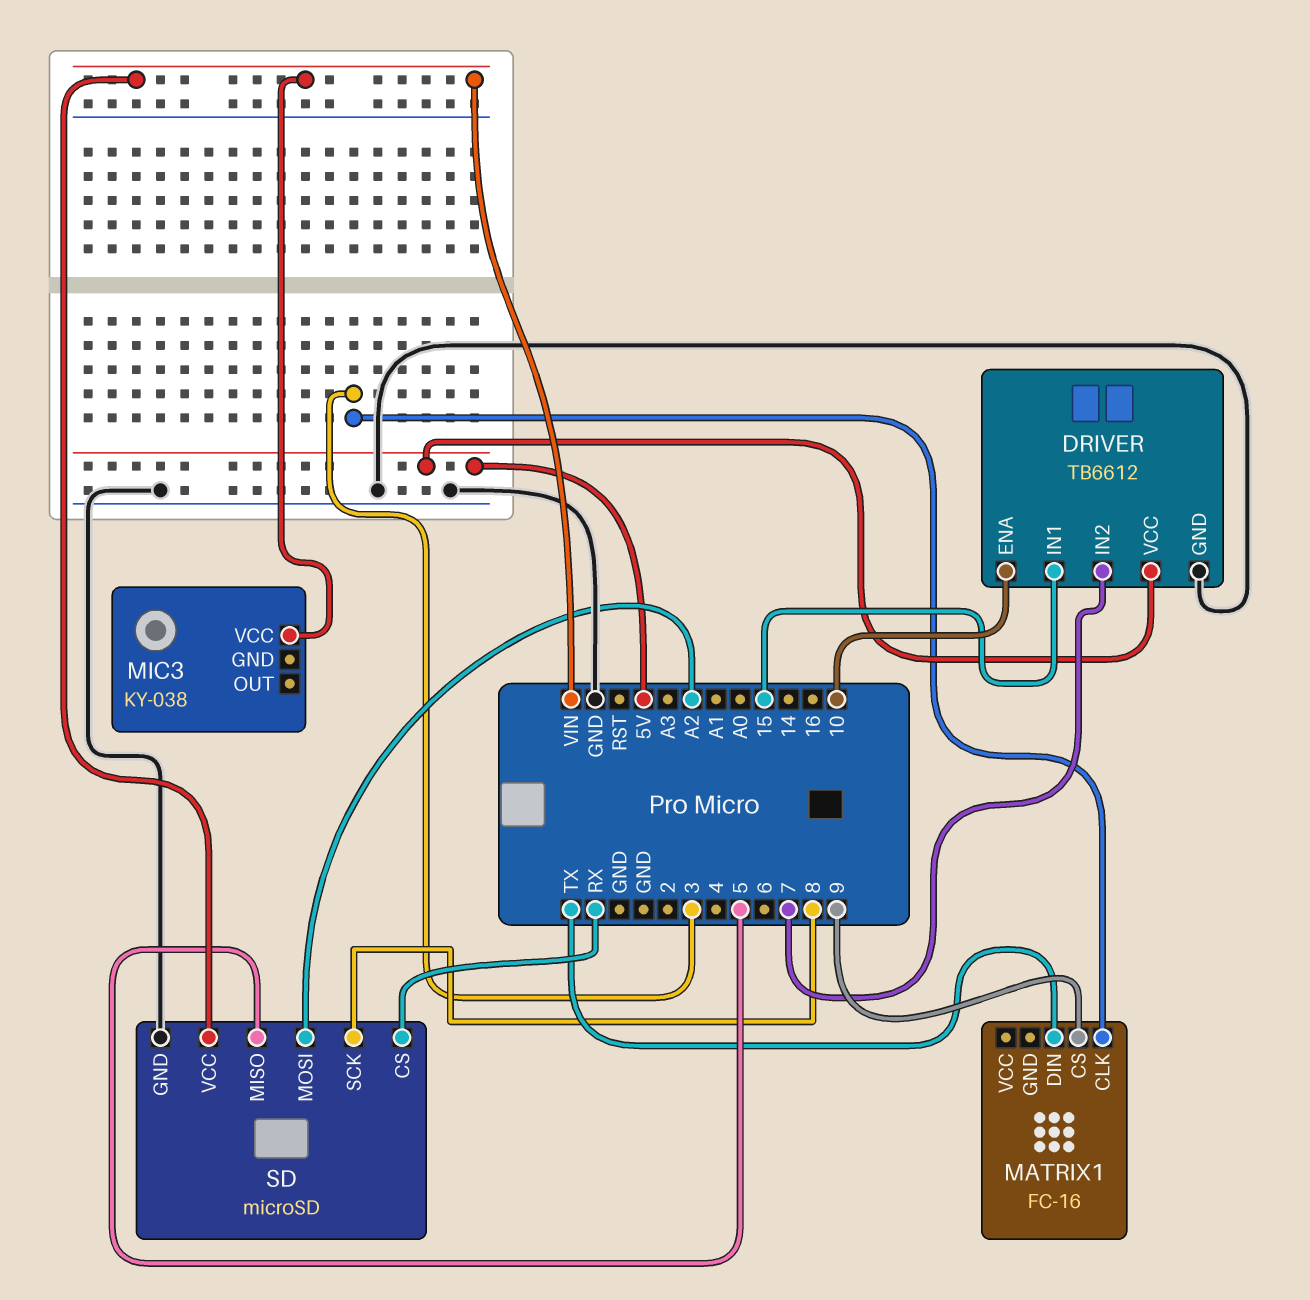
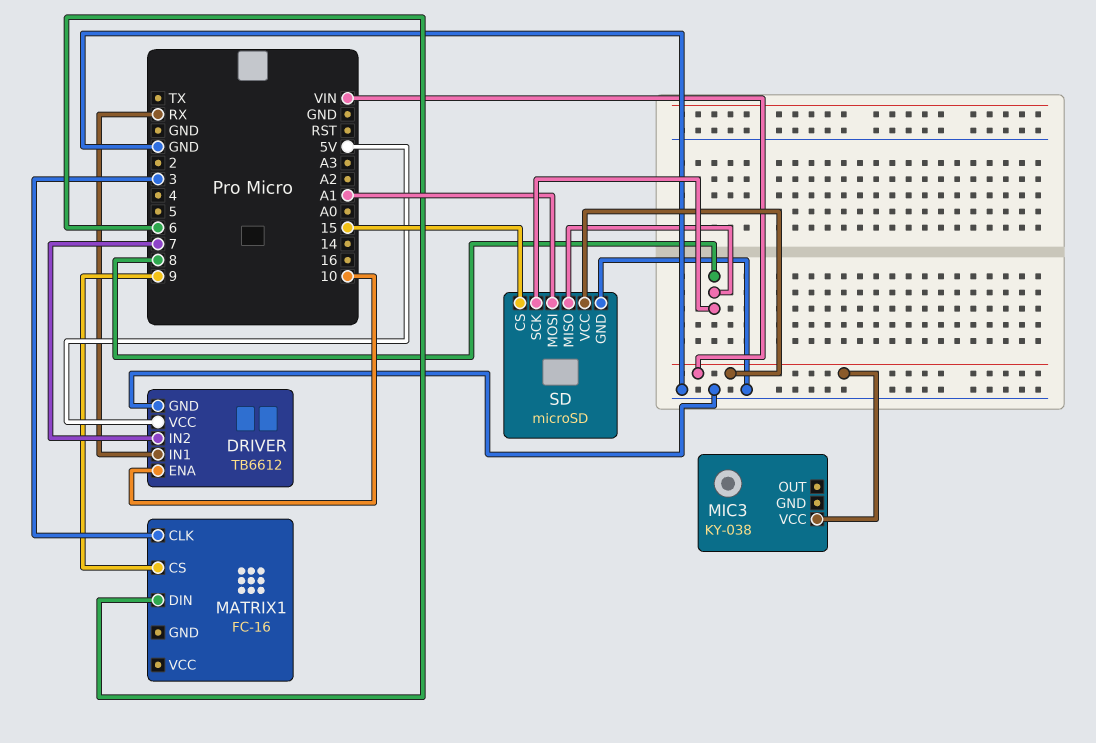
DRIVER pin IN1: 15 -> RX
MATRIX1 pin DIN: TX -> 6
SD pin CS: RX -> 15
SD pin MISO: 5 -> 8
SD pin MOSI: A2 -> A1

